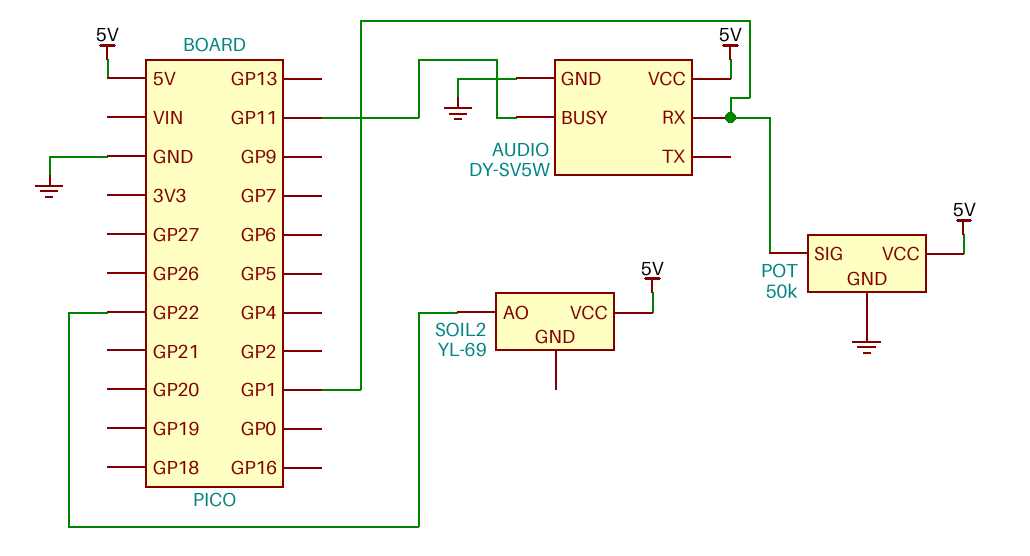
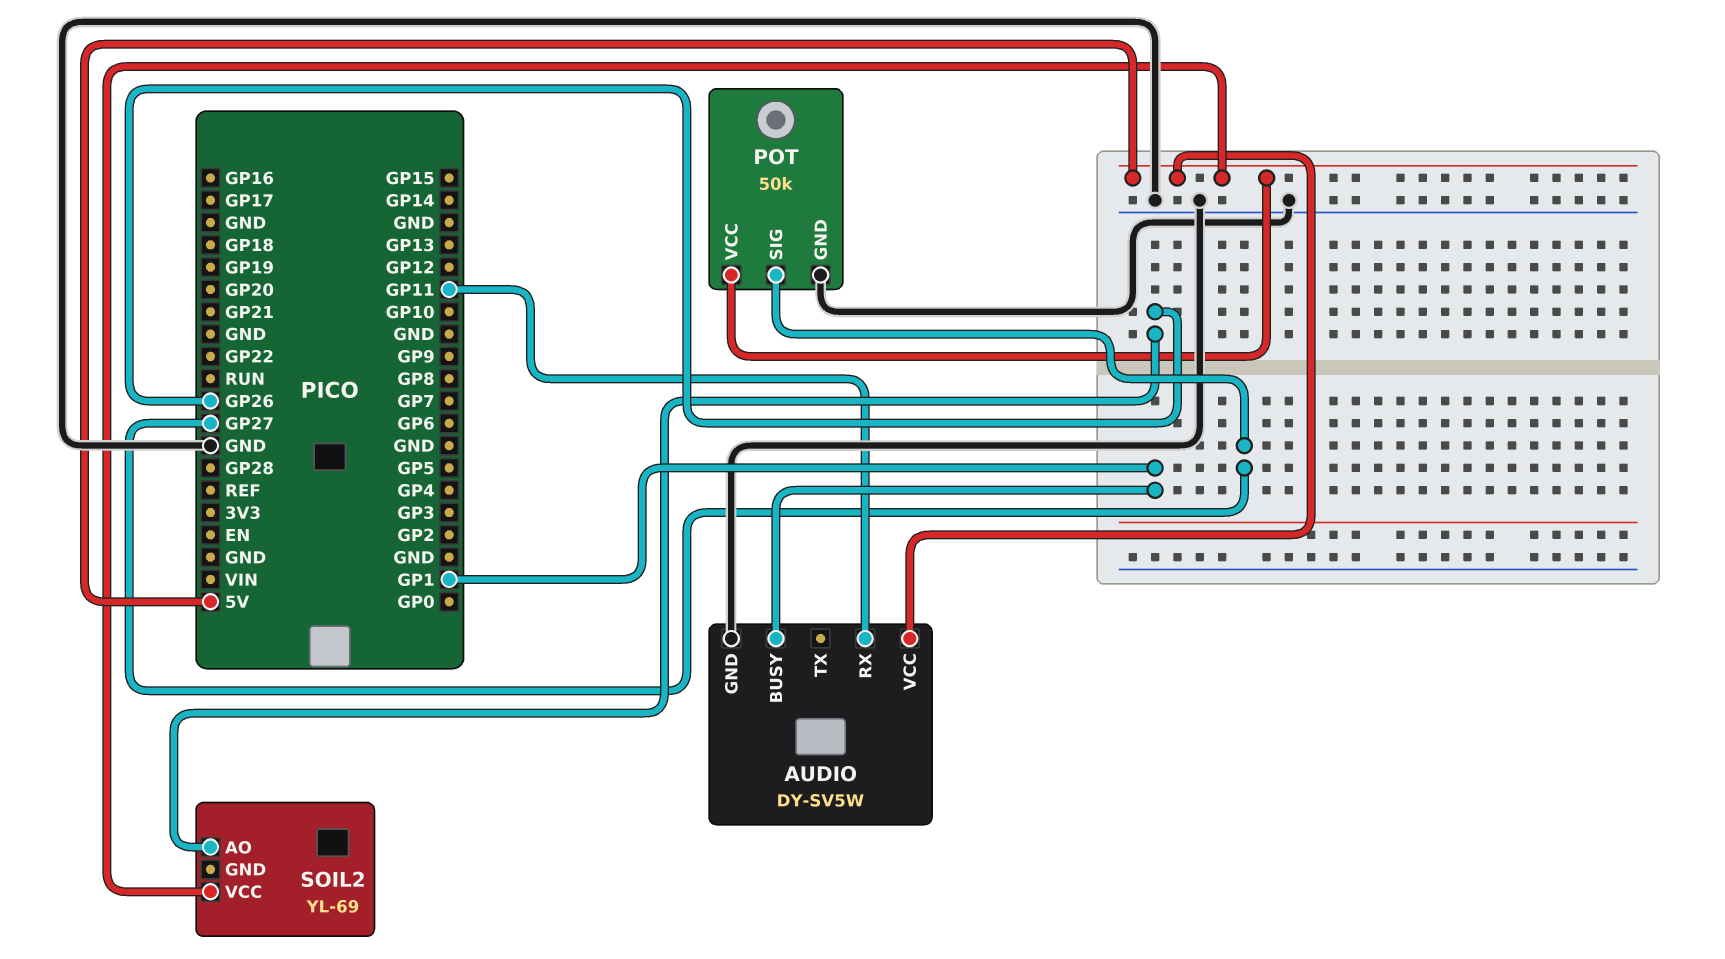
AUDIO pin BUSY: GP11 -> GP1
AUDIO pin RX: GP1 -> GP11
POT pin SIG: GP1 -> GP27
SOIL2 pin AO: GP22 -> GP26

